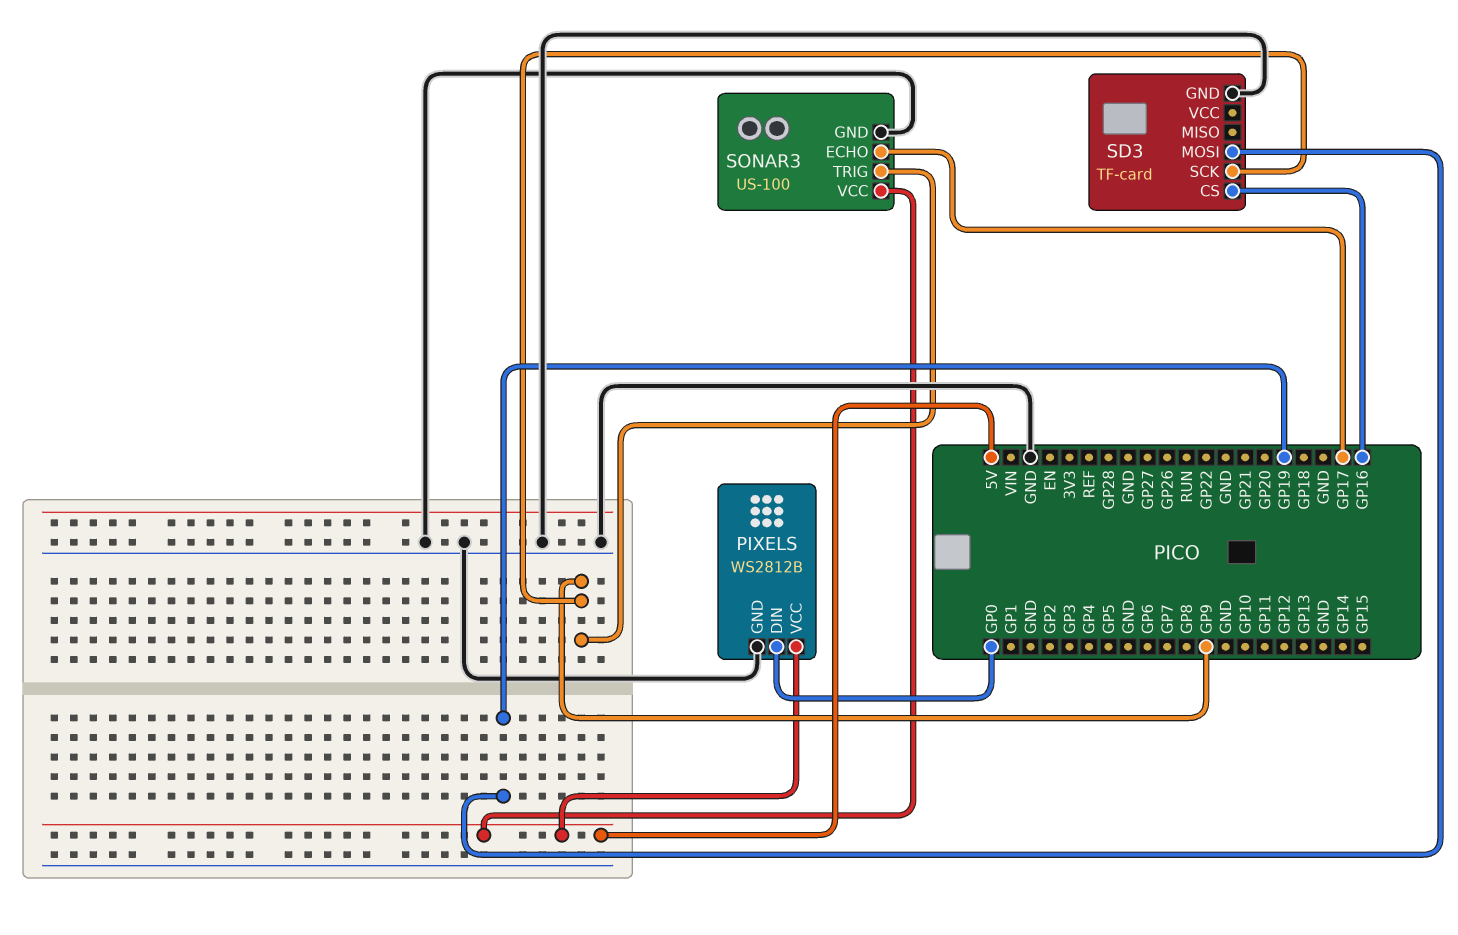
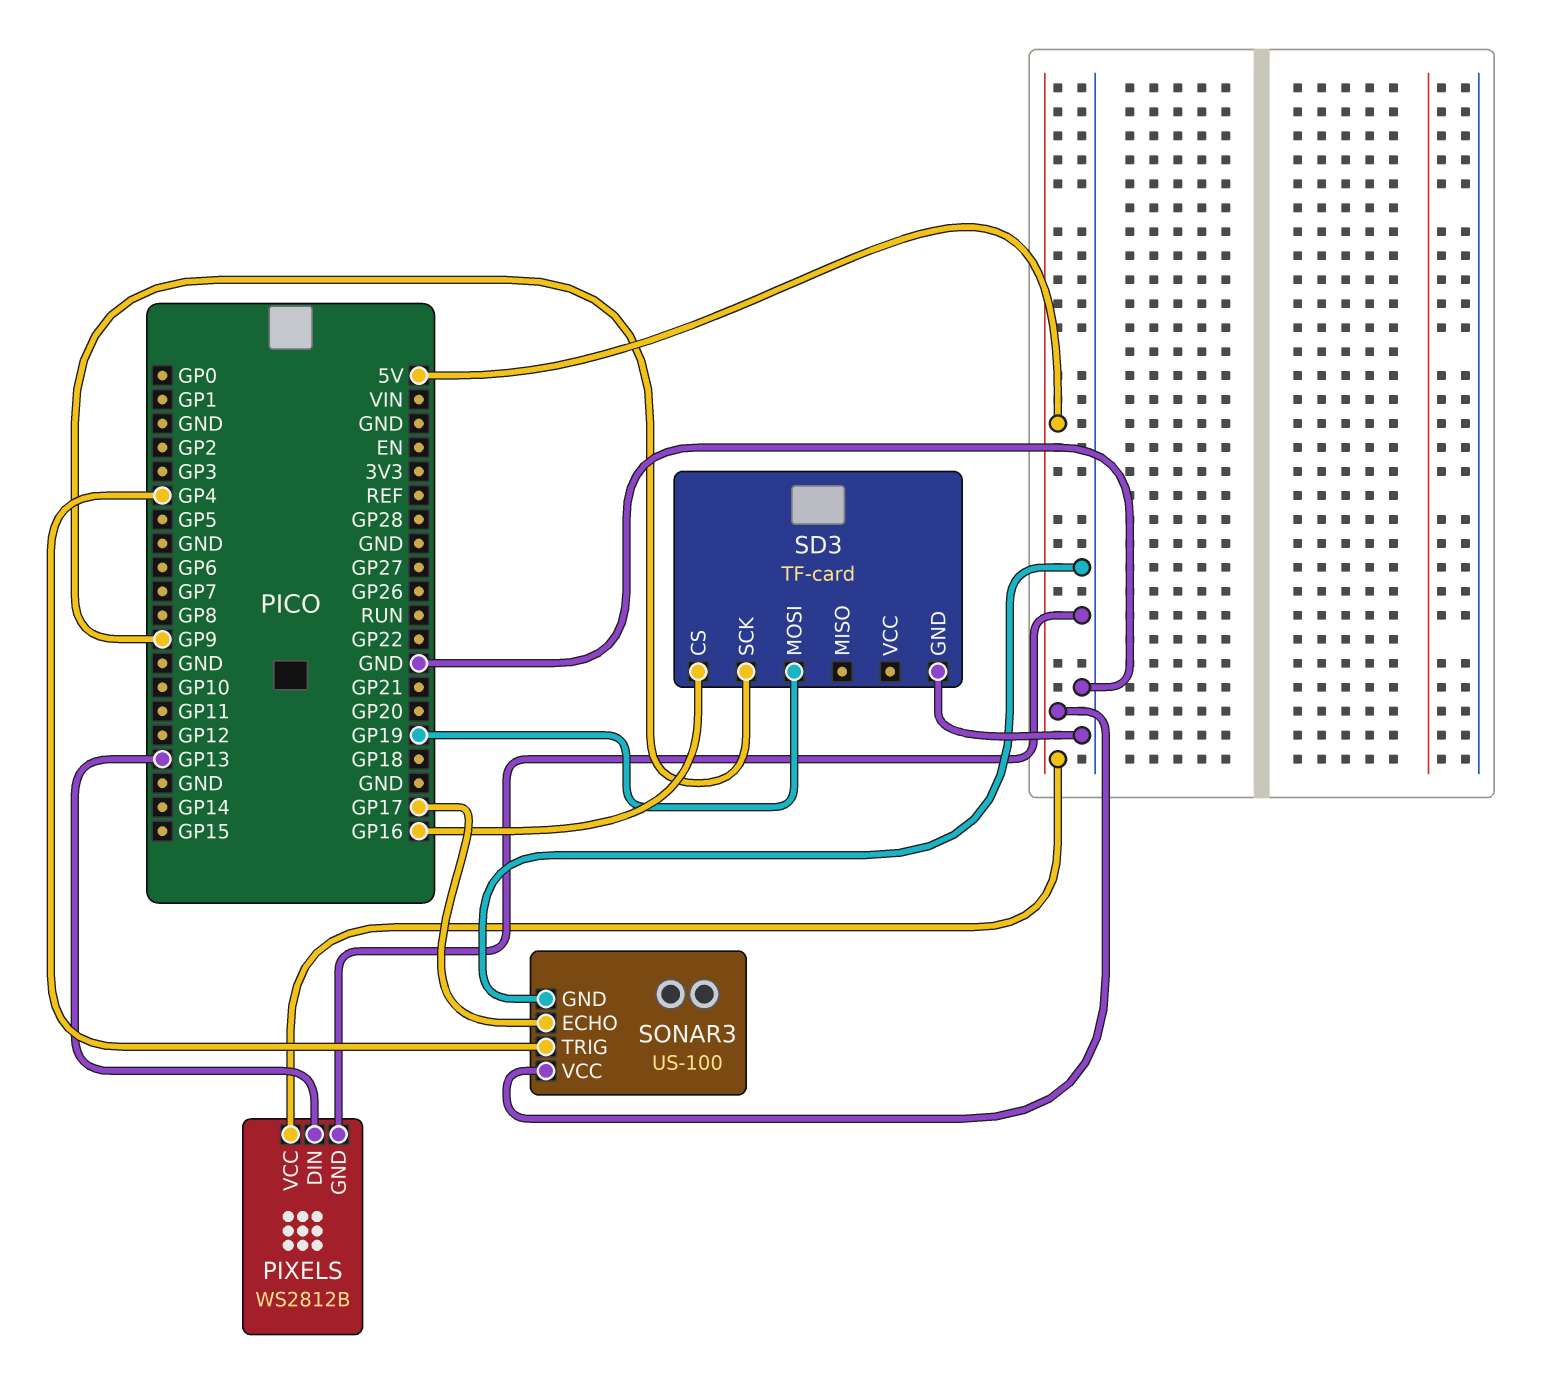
PIXELS pin DIN: GP0 -> GP13
SONAR3 pin TRIG: GP9 -> GP4

